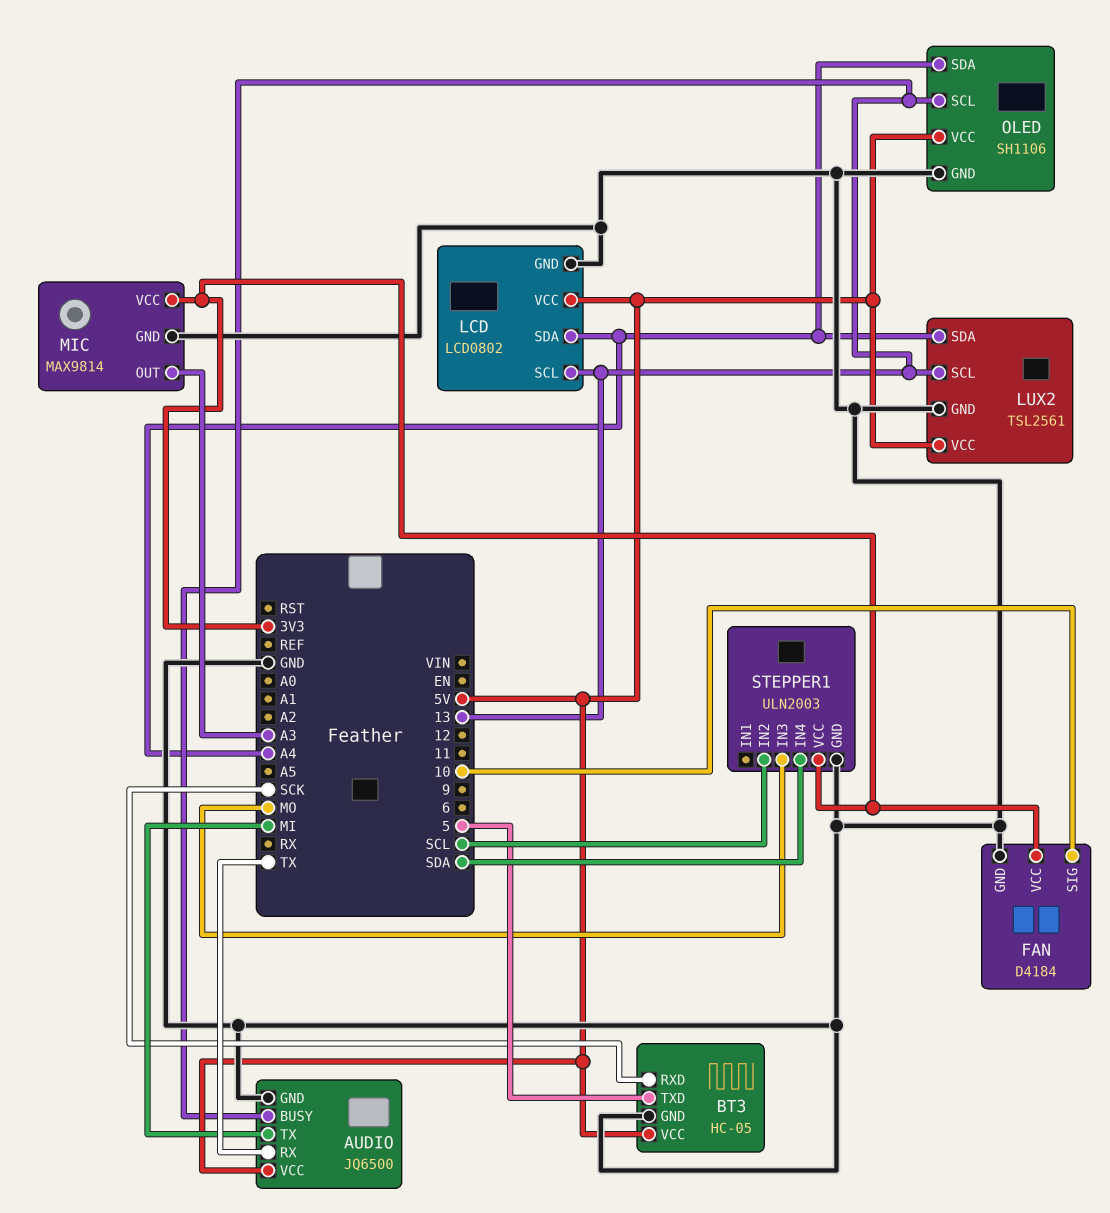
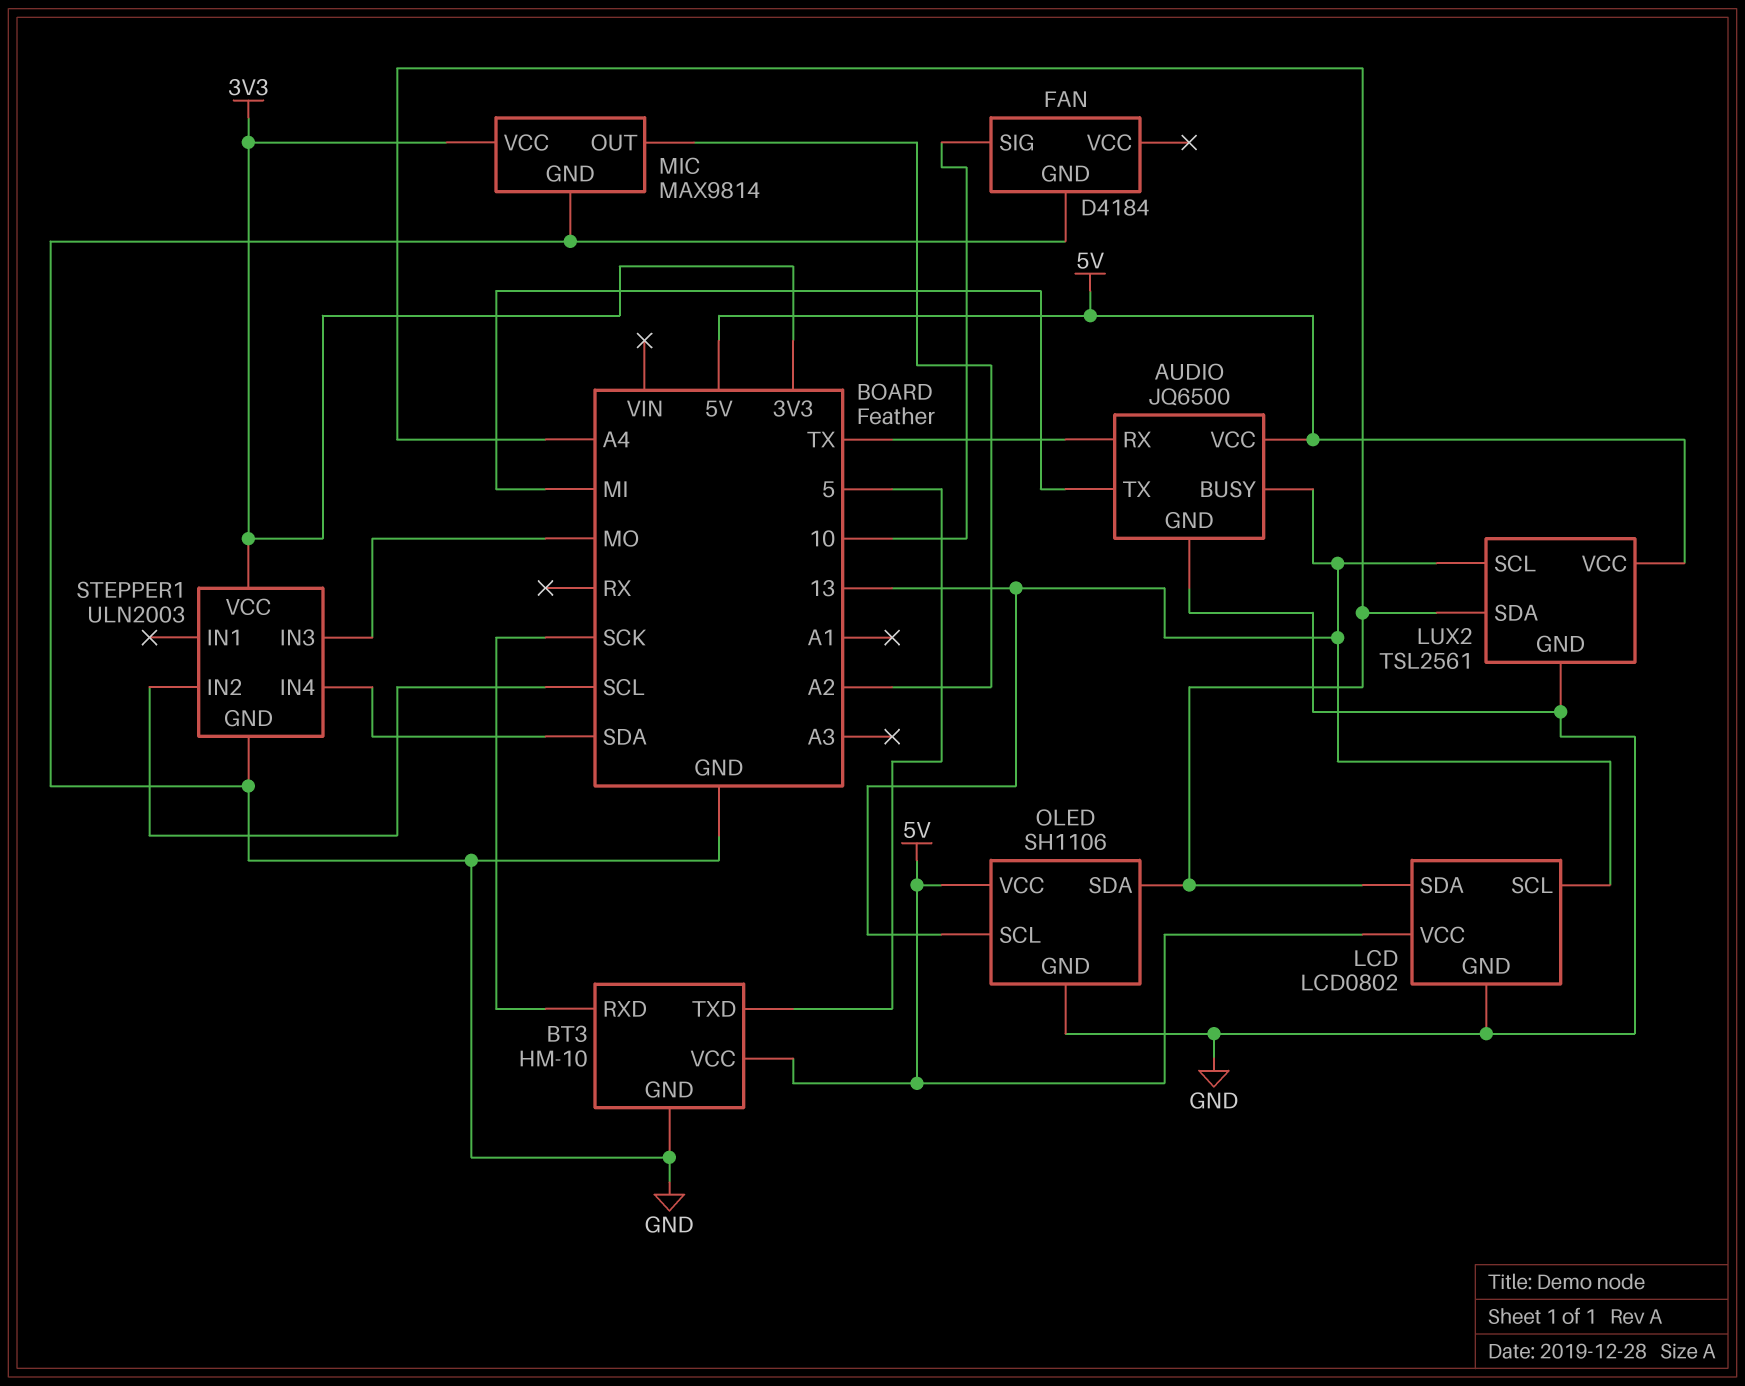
BT3: HC-05 -> HM-10
FAN pin VCC: 3V3 -> none
MIC pin OUT: A3 -> A2

